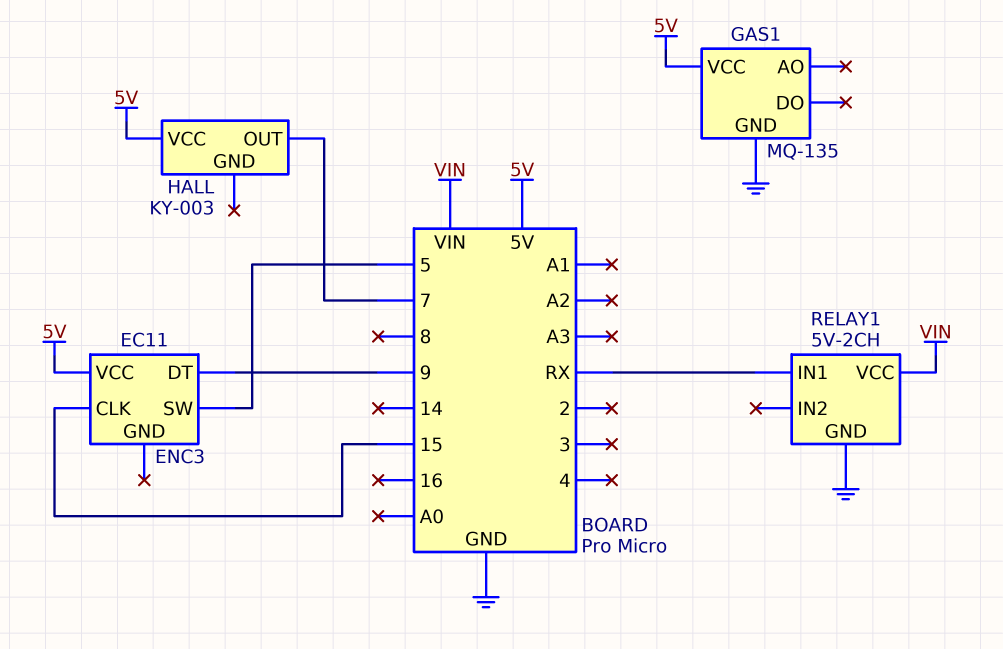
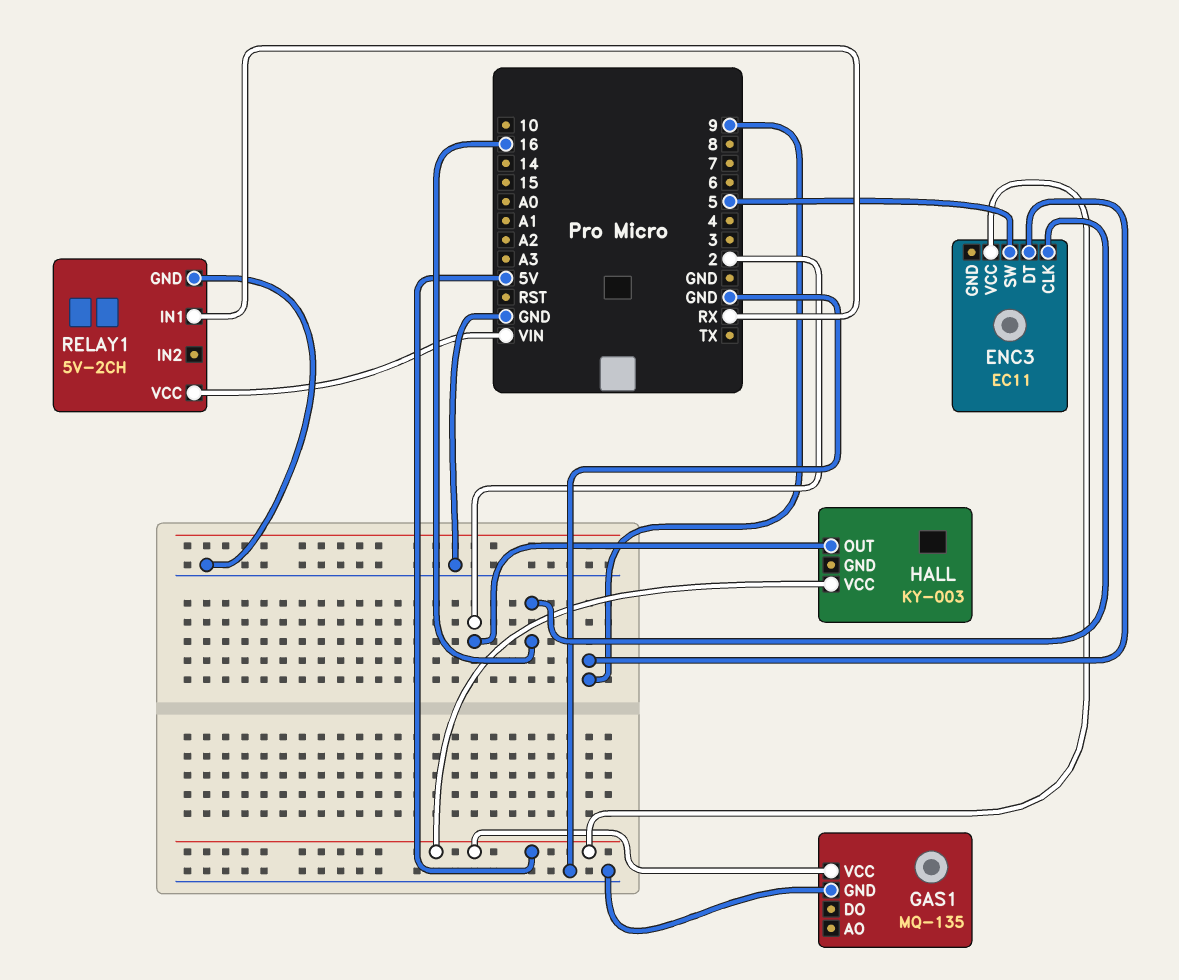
ENC3 pin CLK: 15 -> 16
HALL pin OUT: 7 -> 2

